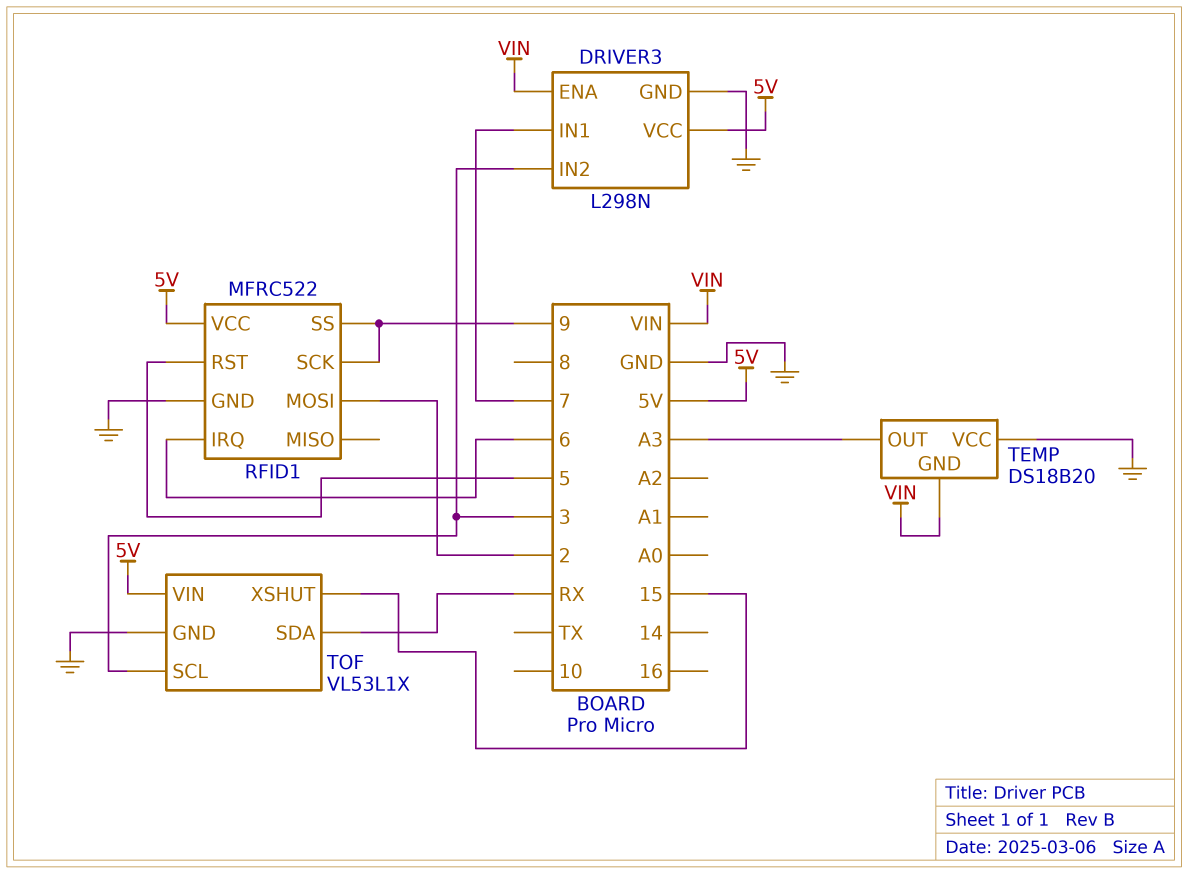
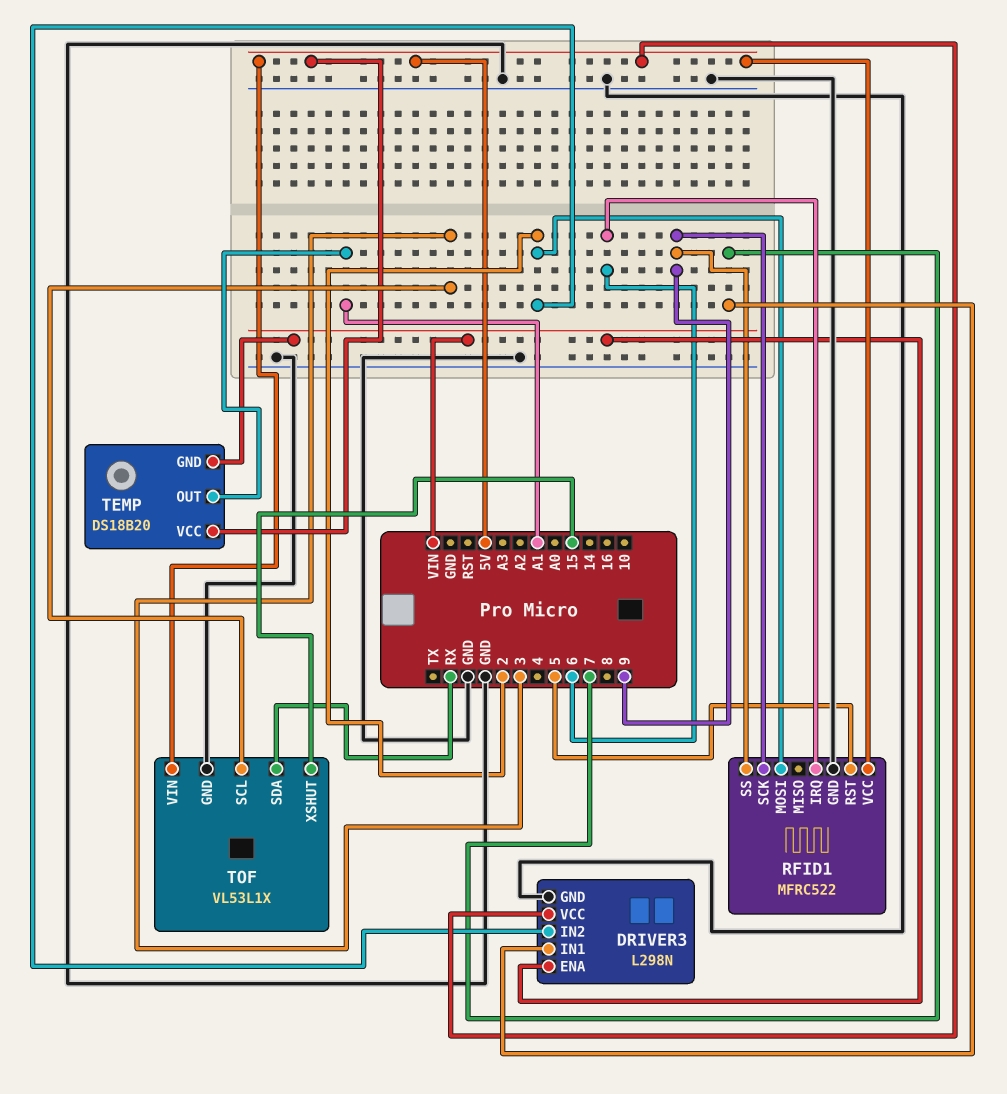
DRIVER3 pin IN2: 3 -> 2
TEMP pin OUT: A3 -> A1
TEMP pin VCC: GND -> 5V

